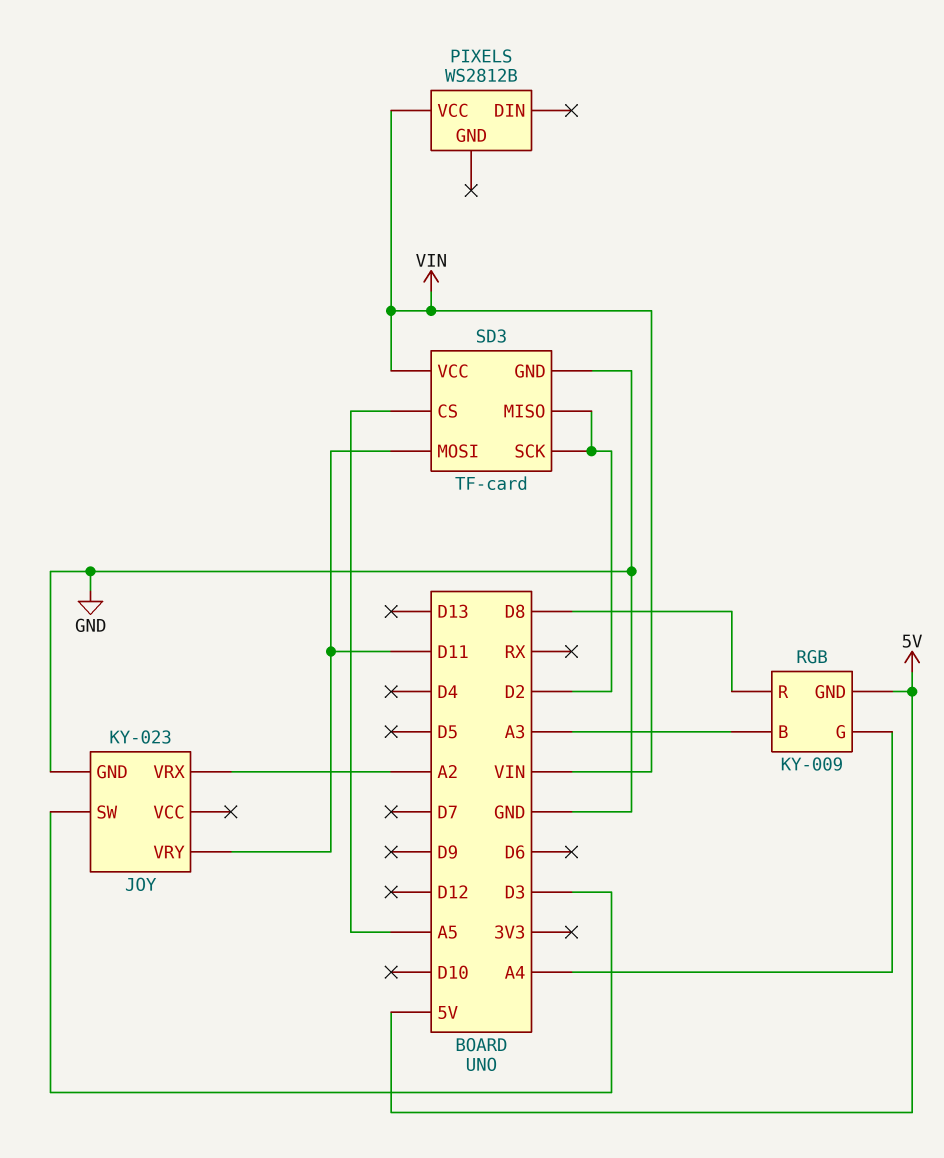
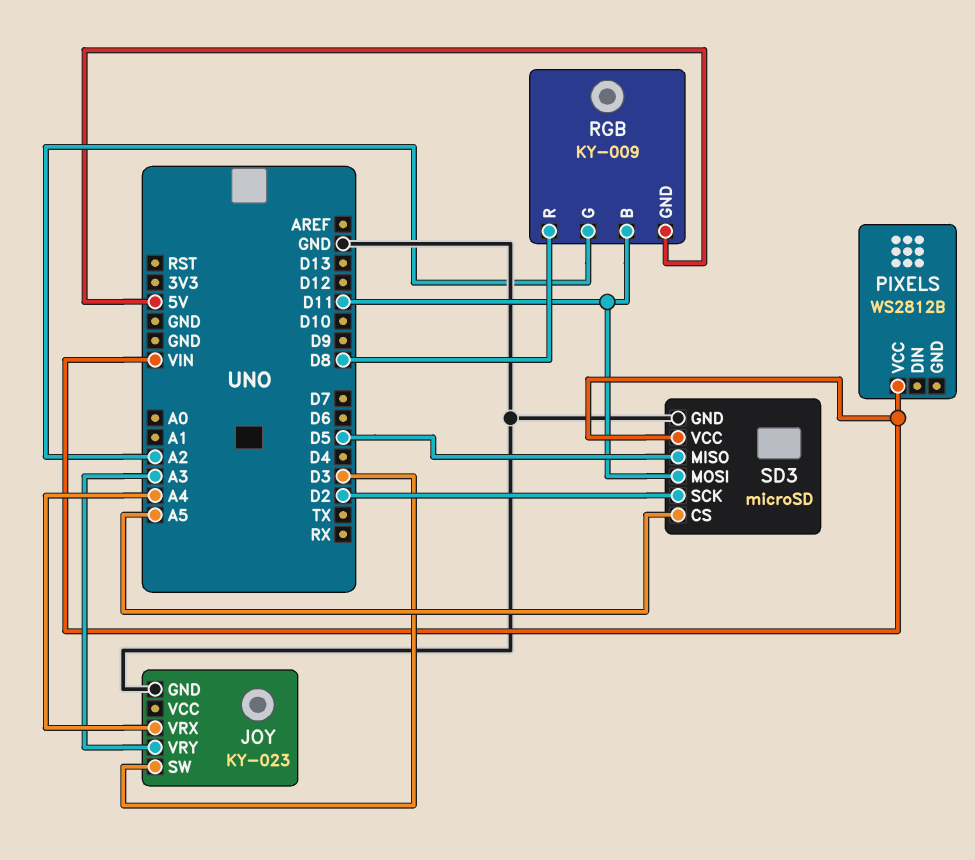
JOY pin VRX: A2 -> A4
JOY pin VRY: D11 -> A3
RGB pin B: A3 -> D11
RGB pin G: A4 -> A2
SD3: TF-card -> microSD
SD3 pin MISO: D2 -> D5

